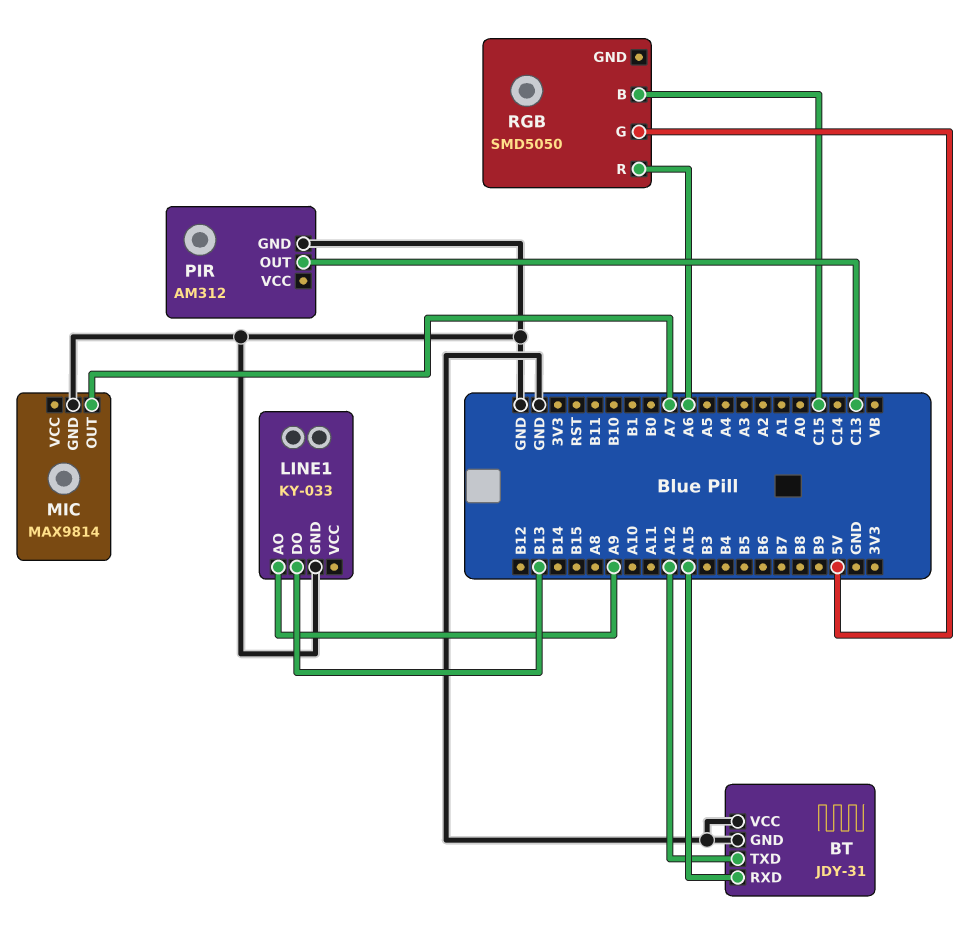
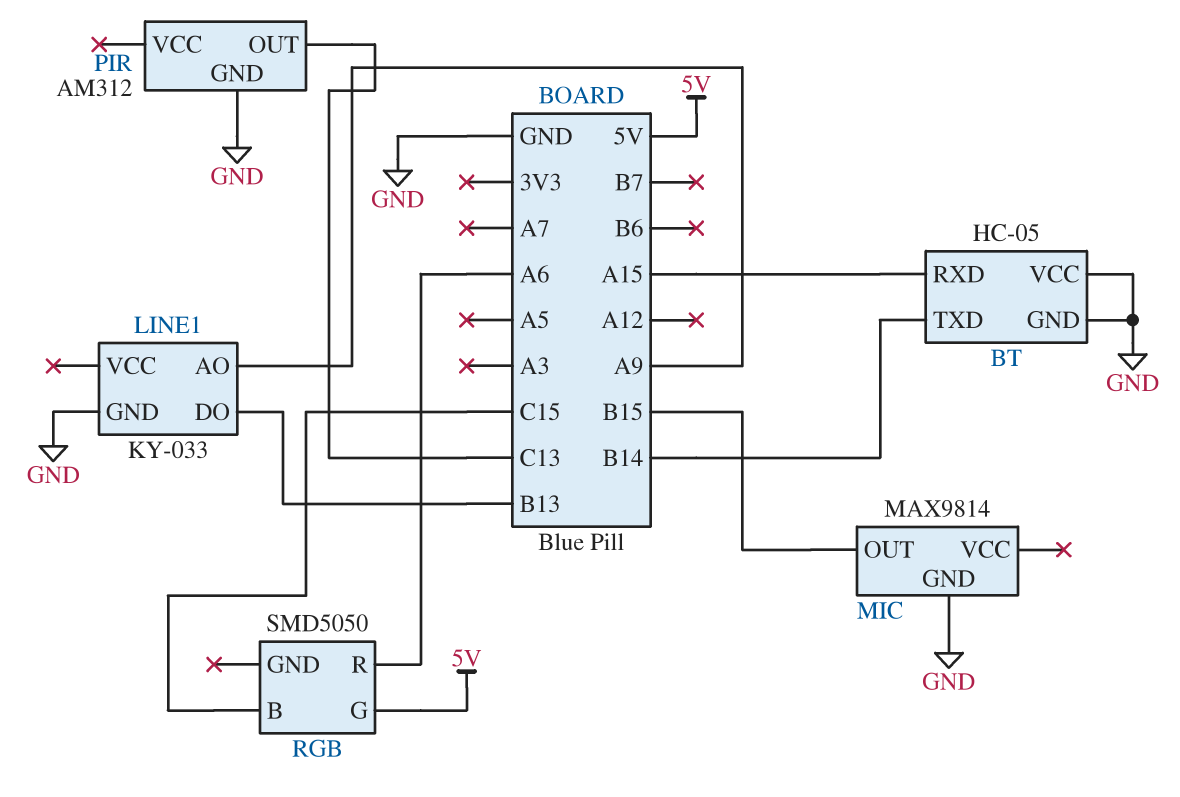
BT: JDY-31 -> HC-05
BT pin TXD: A12 -> B14
MIC pin OUT: A7 -> B15

